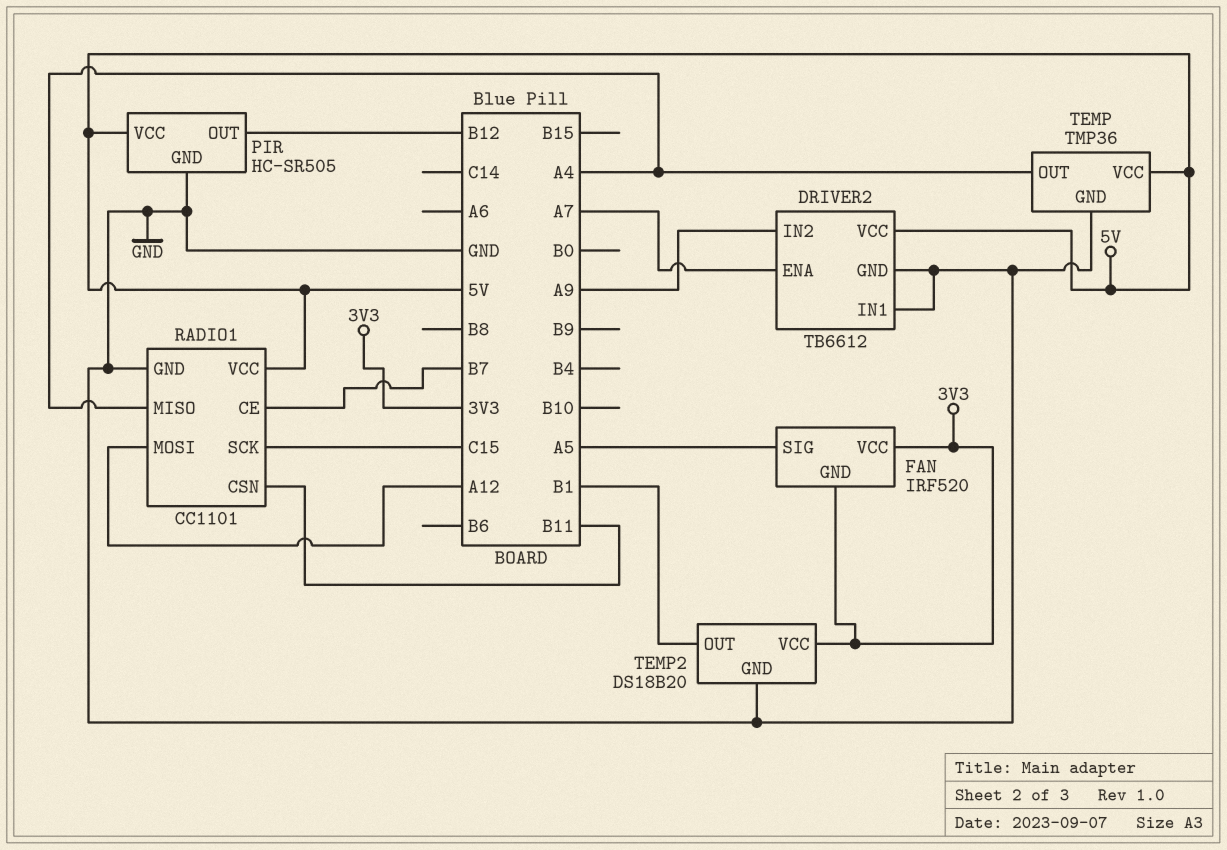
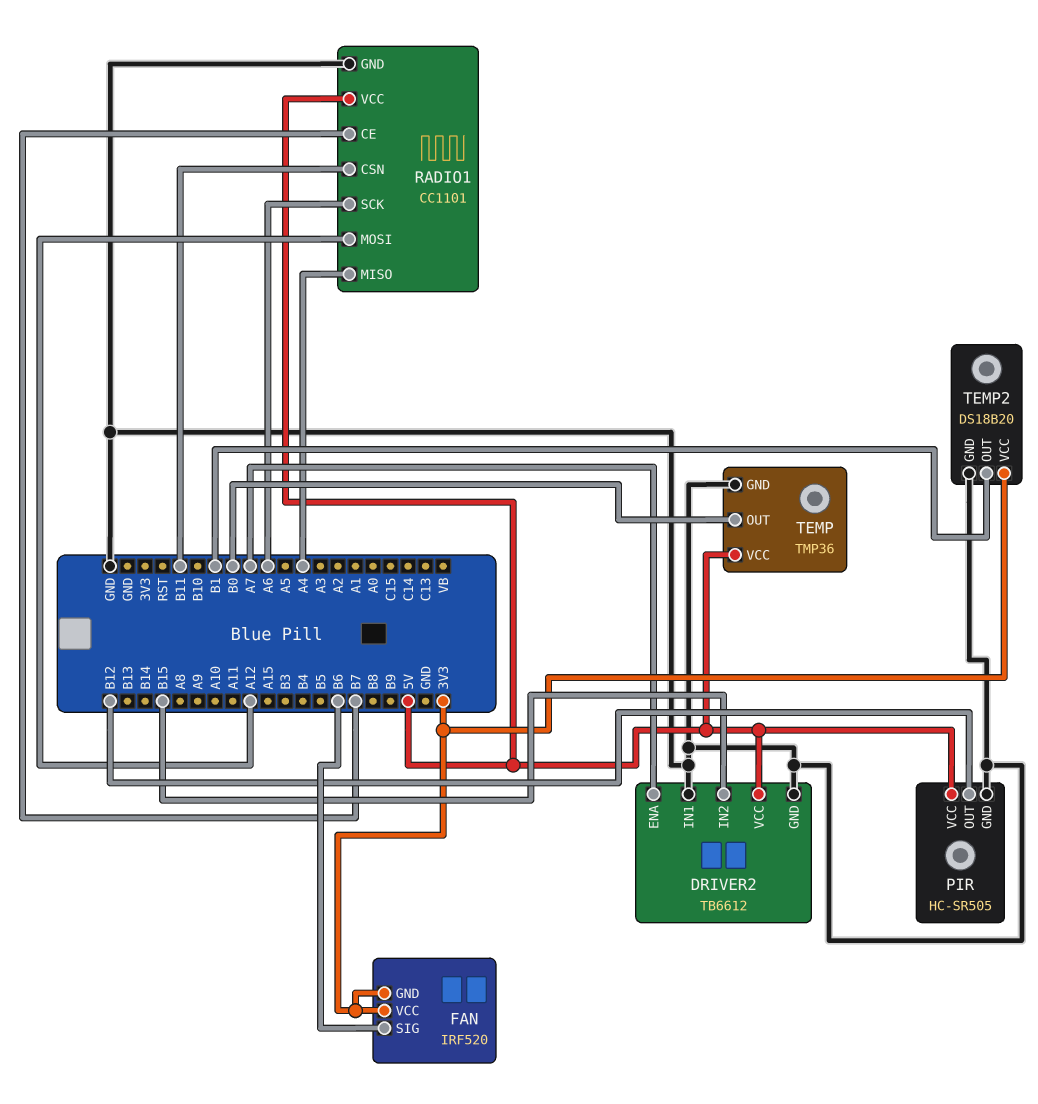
DRIVER2 pin IN2: A9 -> B15
FAN pin SIG: A5 -> B6
RADIO1 pin SCK: C15 -> A6
TEMP pin OUT: A4 -> B0

